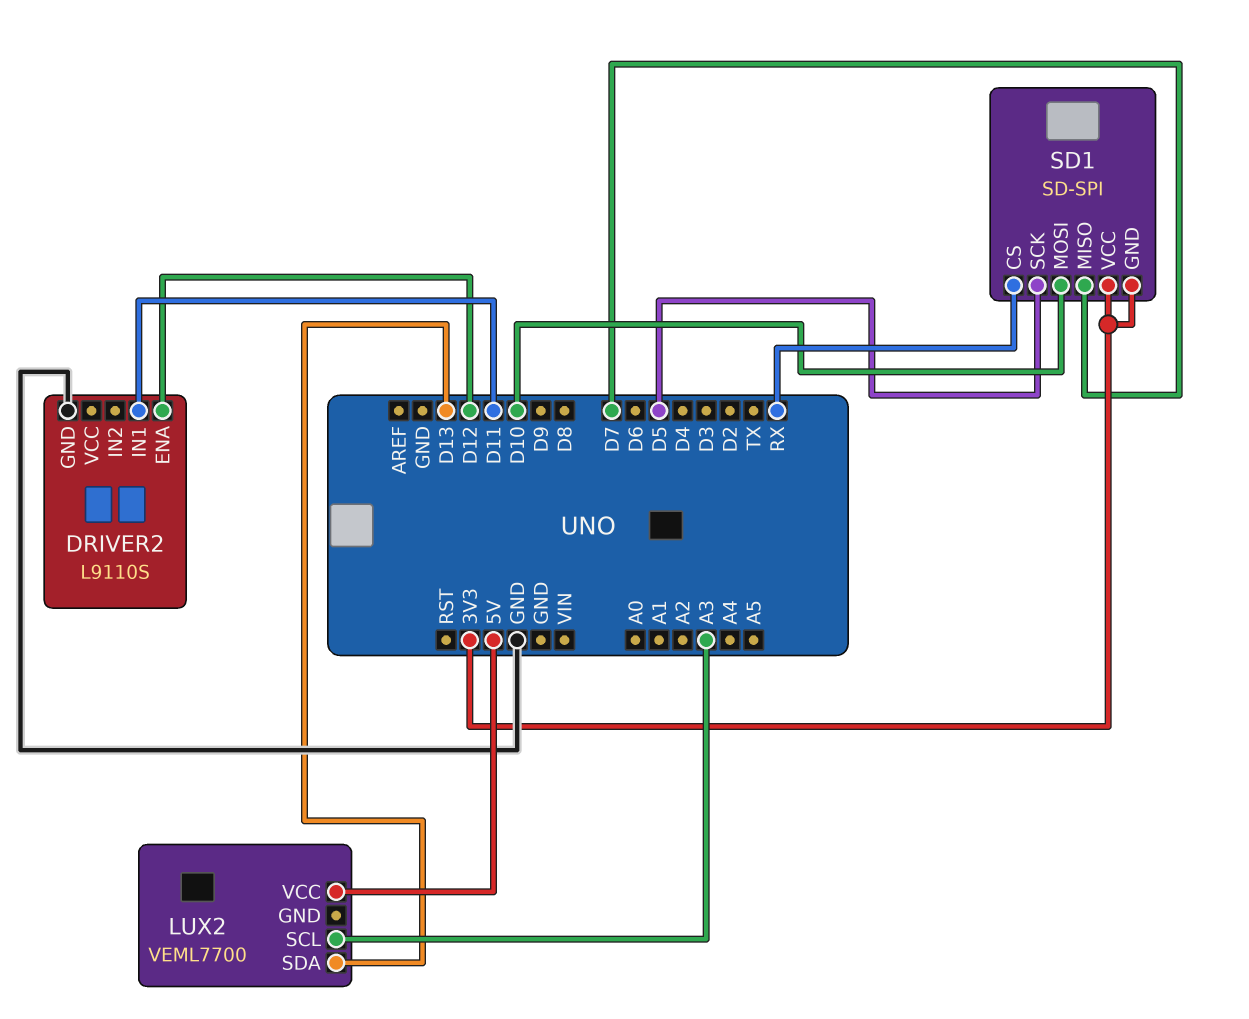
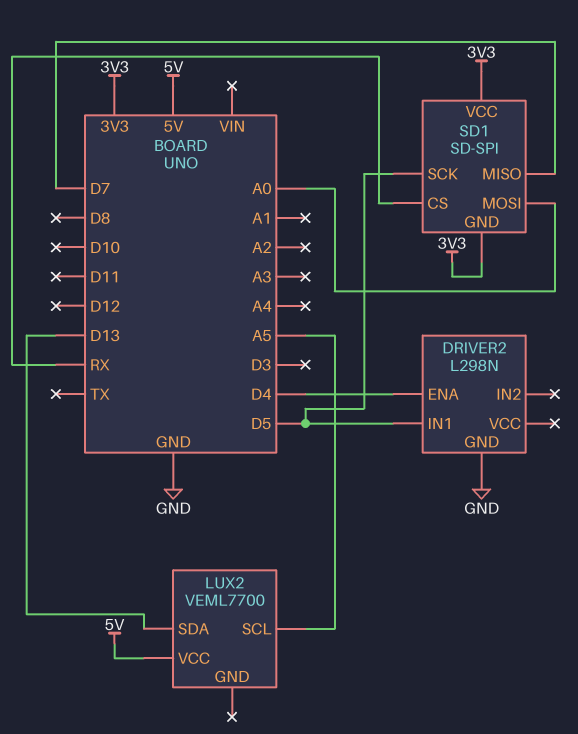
DRIVER2: L9110S -> L298N
DRIVER2 pin ENA: D12 -> D4
DRIVER2 pin IN1: D11 -> D5
LUX2 pin SCL: A3 -> A5
SD1 pin MOSI: D10 -> A0

